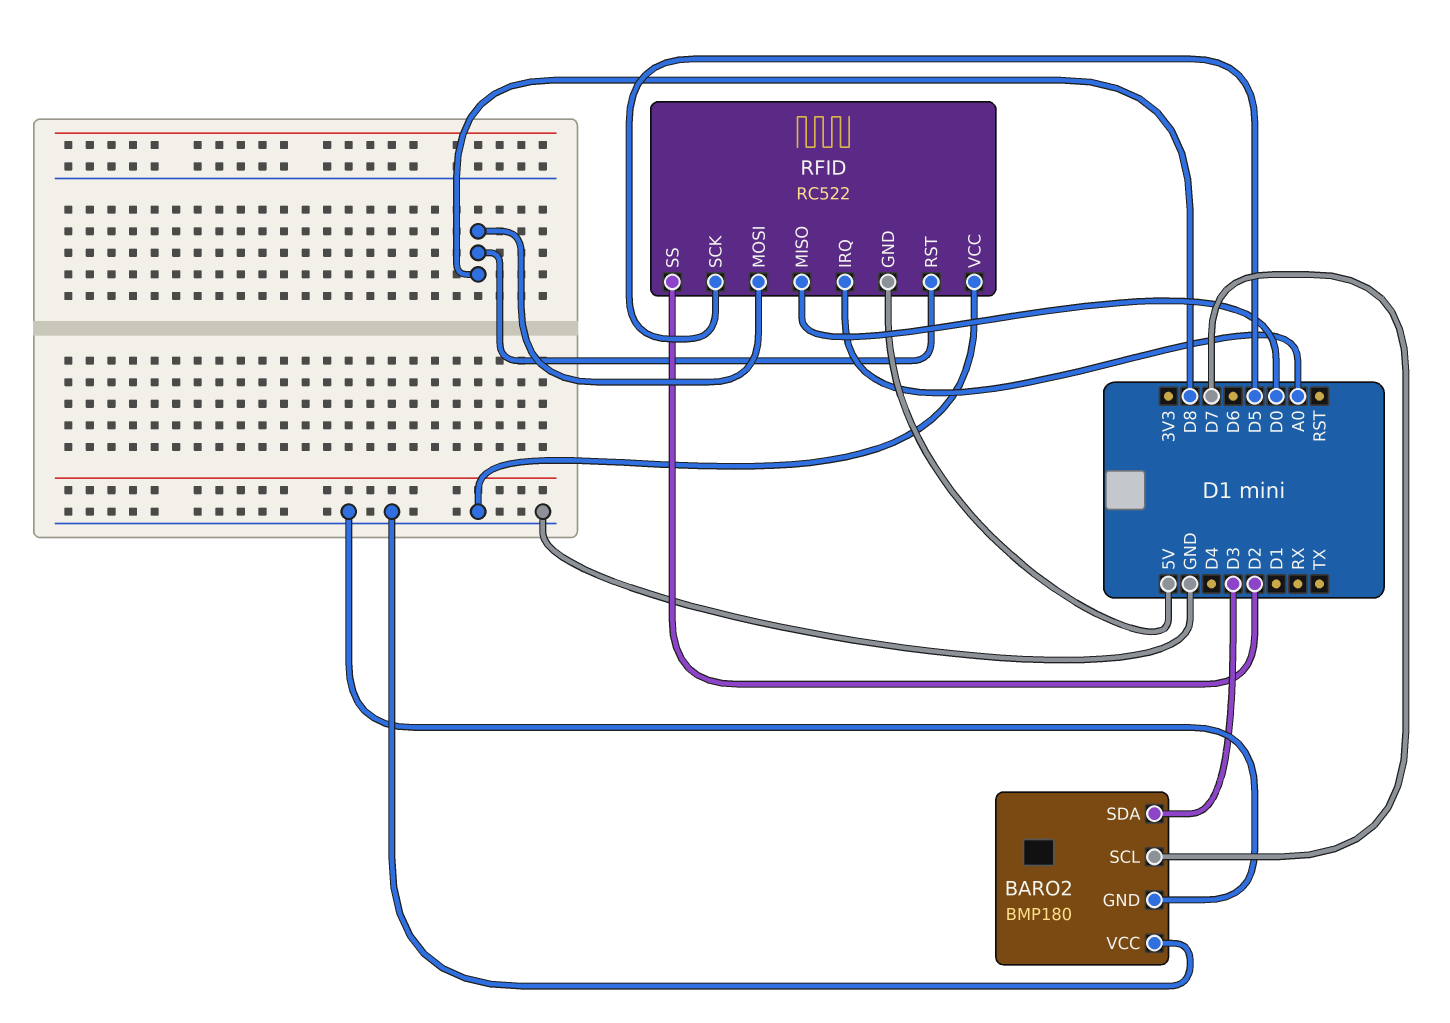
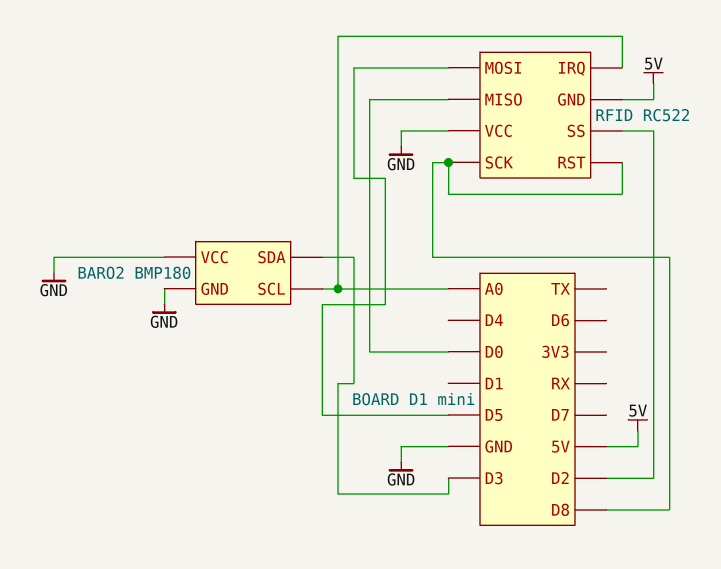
BARO2 pin SCL: D7 -> A0
RFID pin MOSI: D8 -> D5
RFID pin SCK: D5 -> D8

